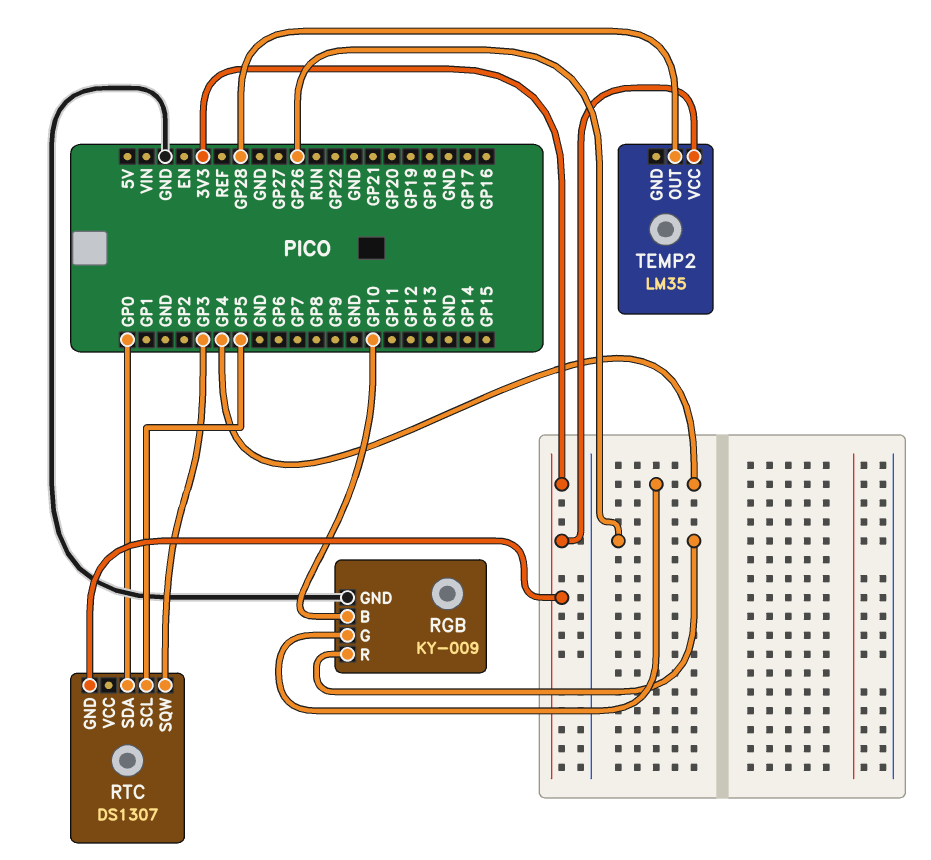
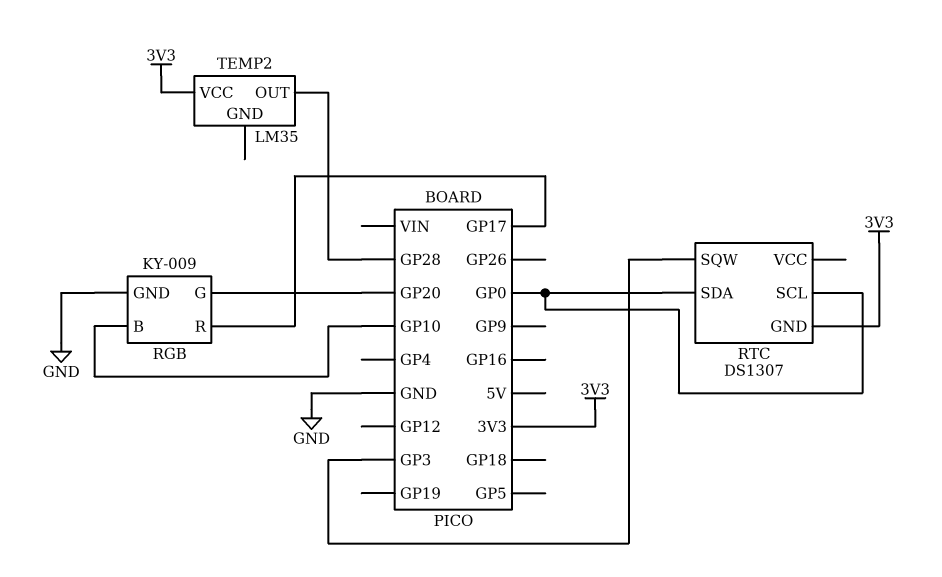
RGB pin G: GP4 -> GP20
RGB pin R: GP26 -> GP17
RTC pin SCL: GP5 -> GP0

